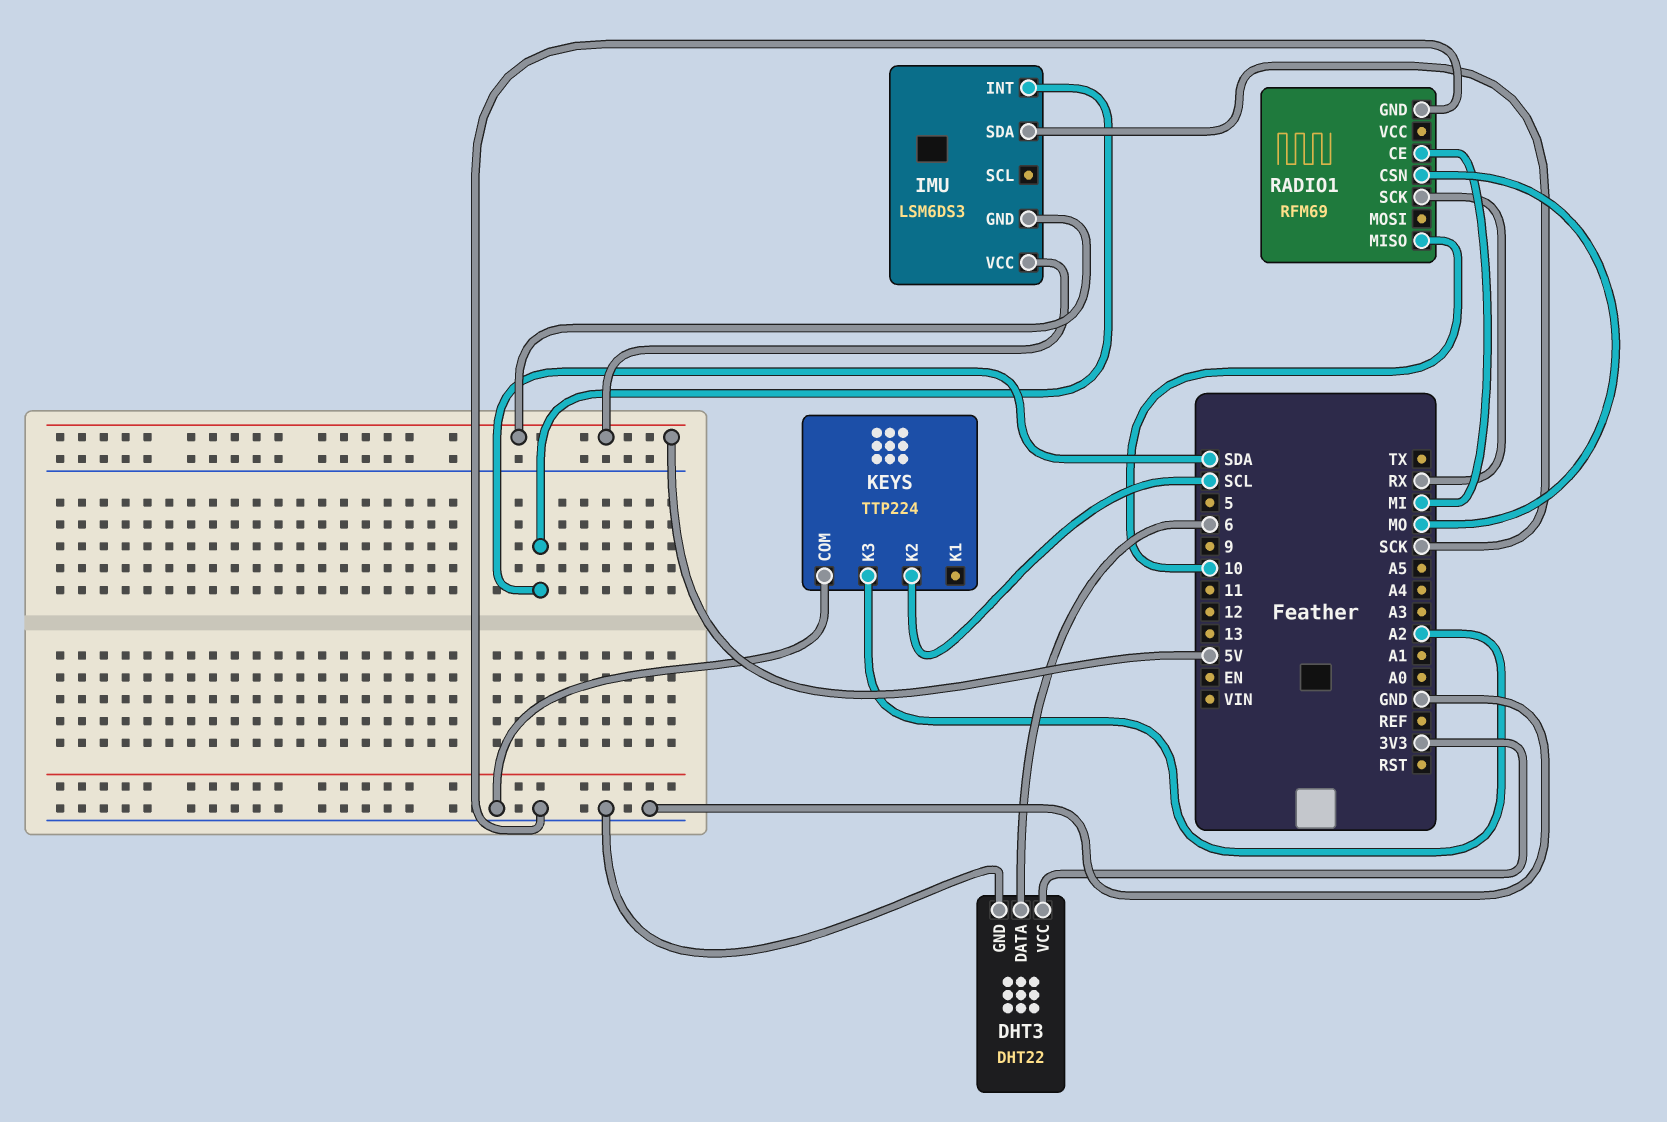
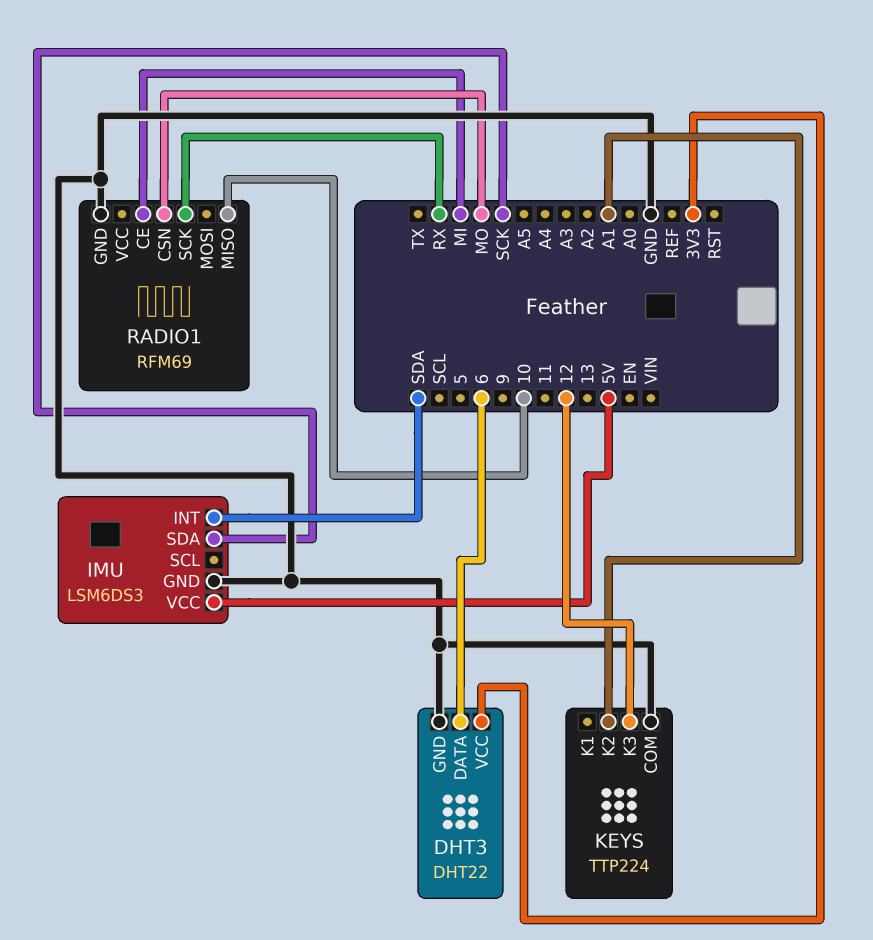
IMU pin GND: 5V -> GND
KEYS pin K2: SCL -> A1
KEYS pin K3: A2 -> 12

